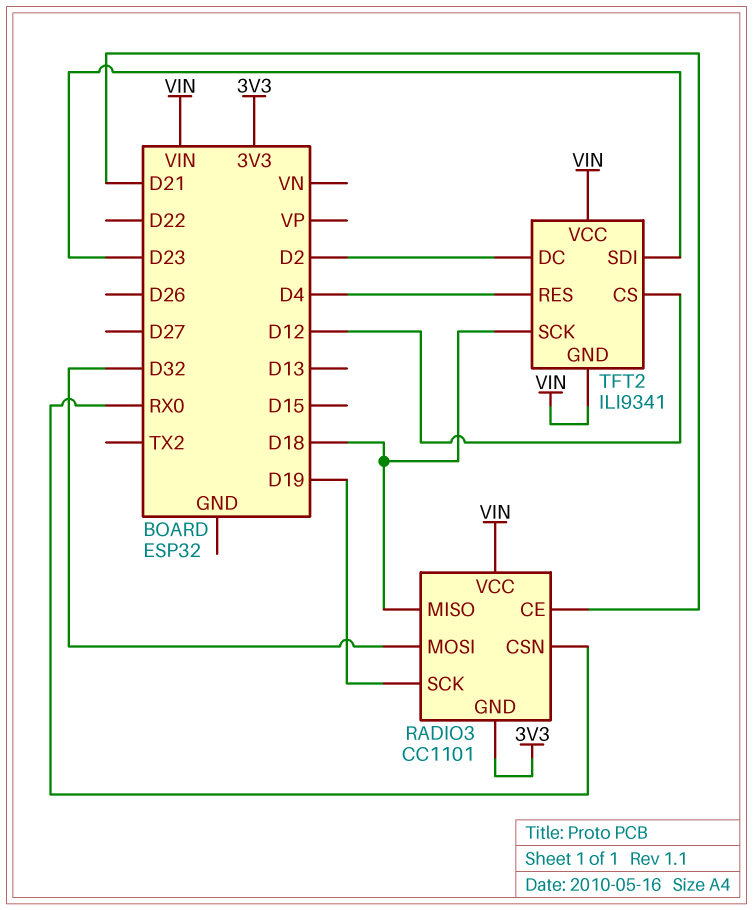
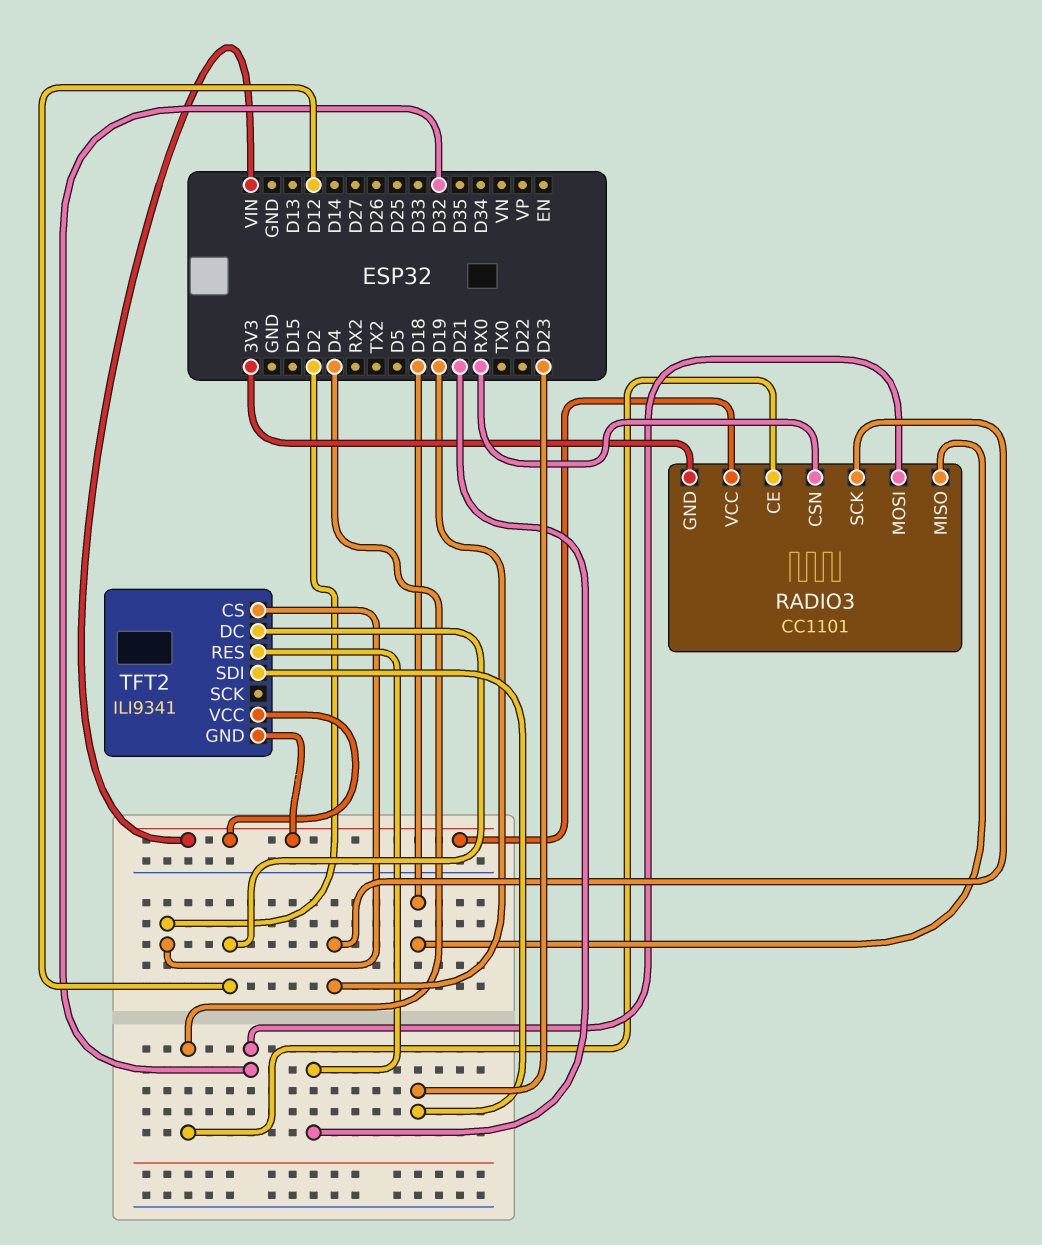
RADIO3 pin CE: D21 -> D4
TFT2 pin CS: D12 -> D2
TFT2 pin DC: D2 -> D12
TFT2 pin RES: D4 -> D21
TFT2 pin SCK: D18 -> none

